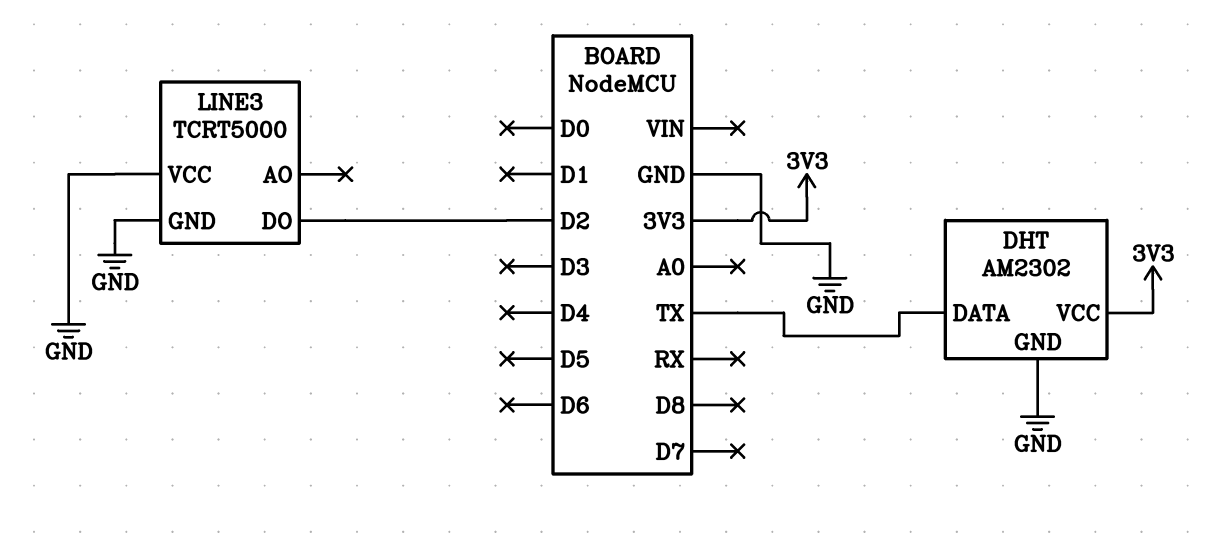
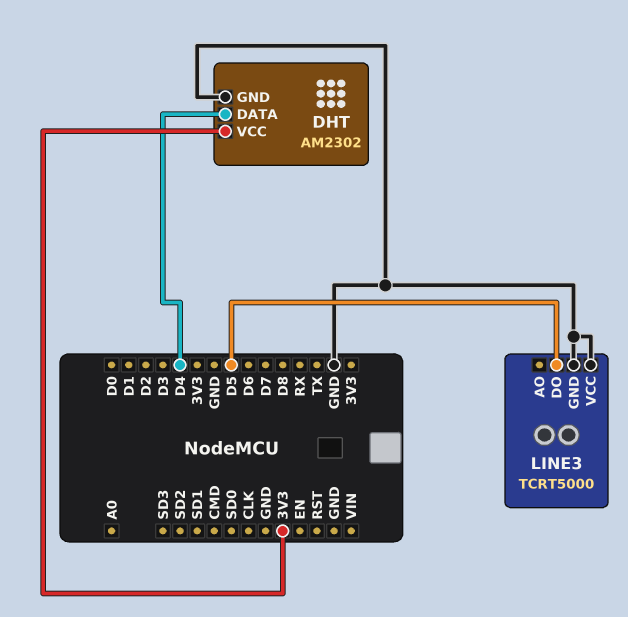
DHT pin DATA: TX -> D4
LINE3 pin DO: D2 -> D5

